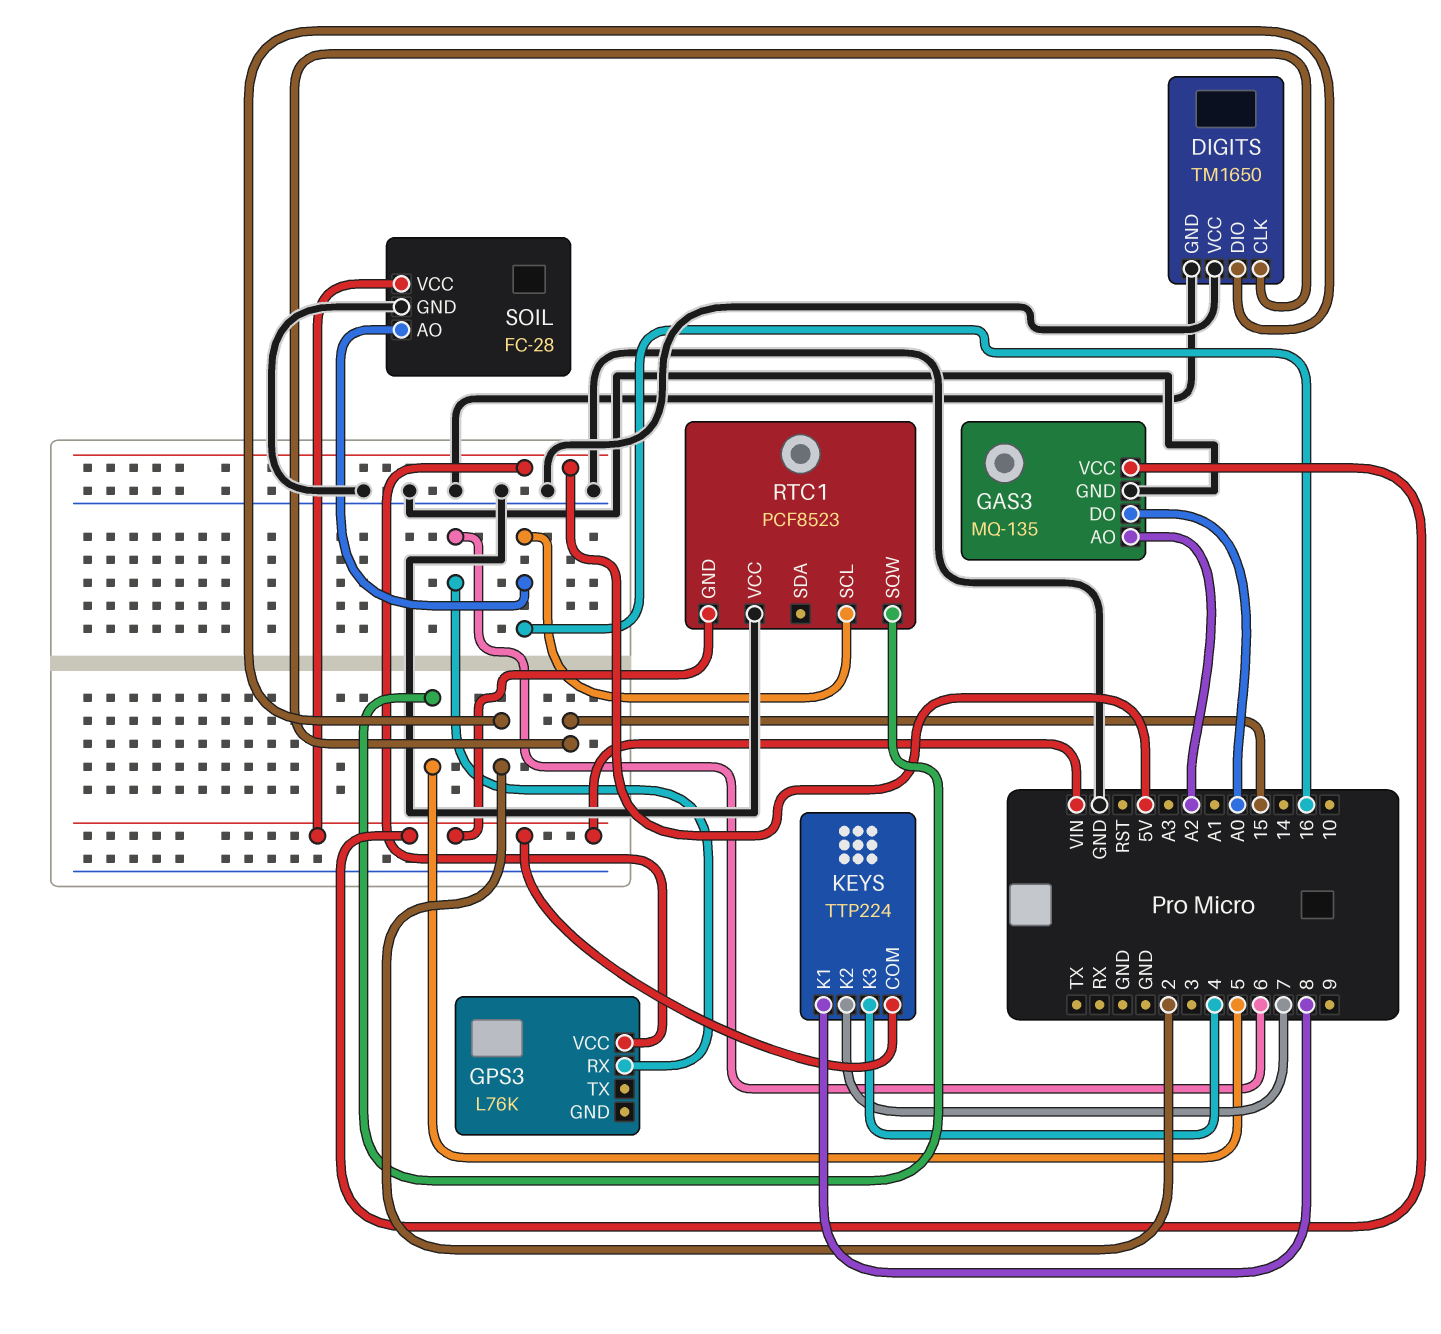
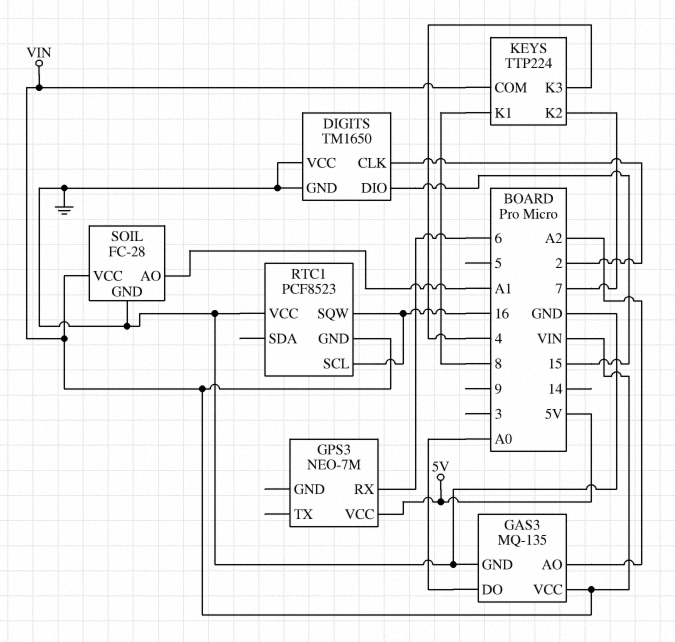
DIGITS pin CLK: 15 -> 2
DIGITS pin DIO: 2 -> 15
GPS3: L76K -> NEO-7M
RTC1 pin SQW: 5 -> 16
SOIL pin AO: 16 -> A1

